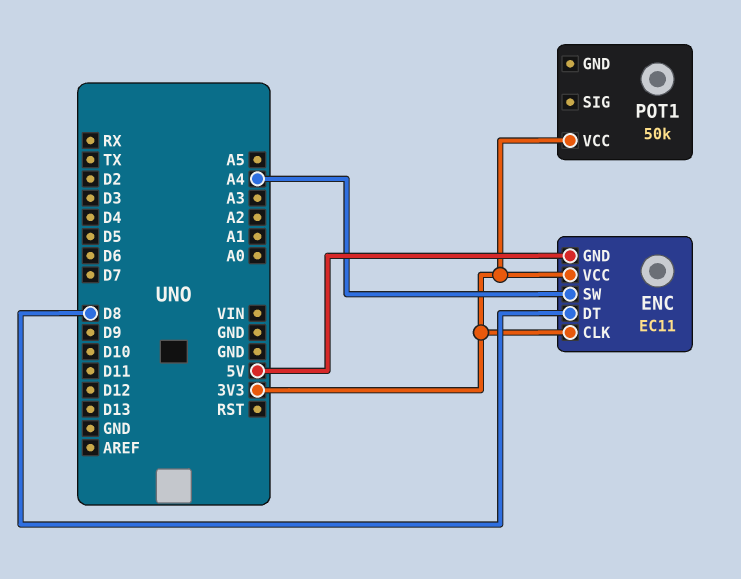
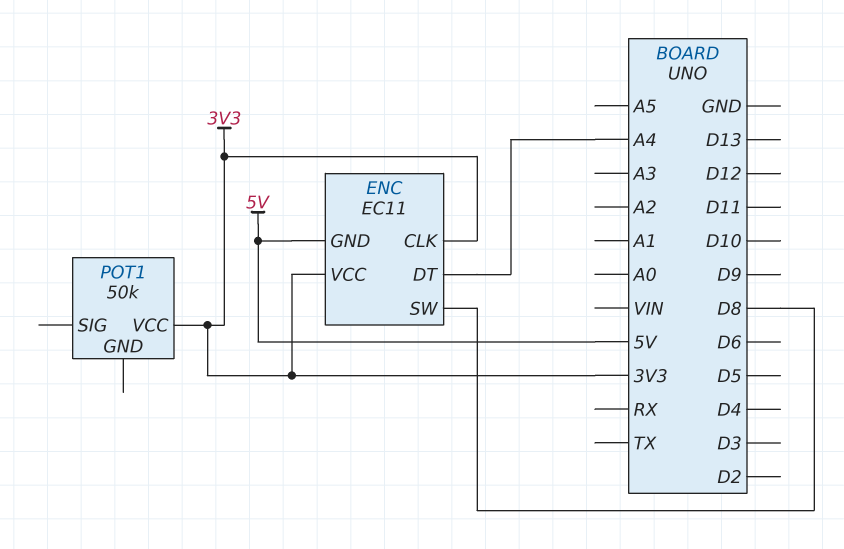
ENC pin DT: D8 -> A4
ENC pin SW: A4 -> D8

